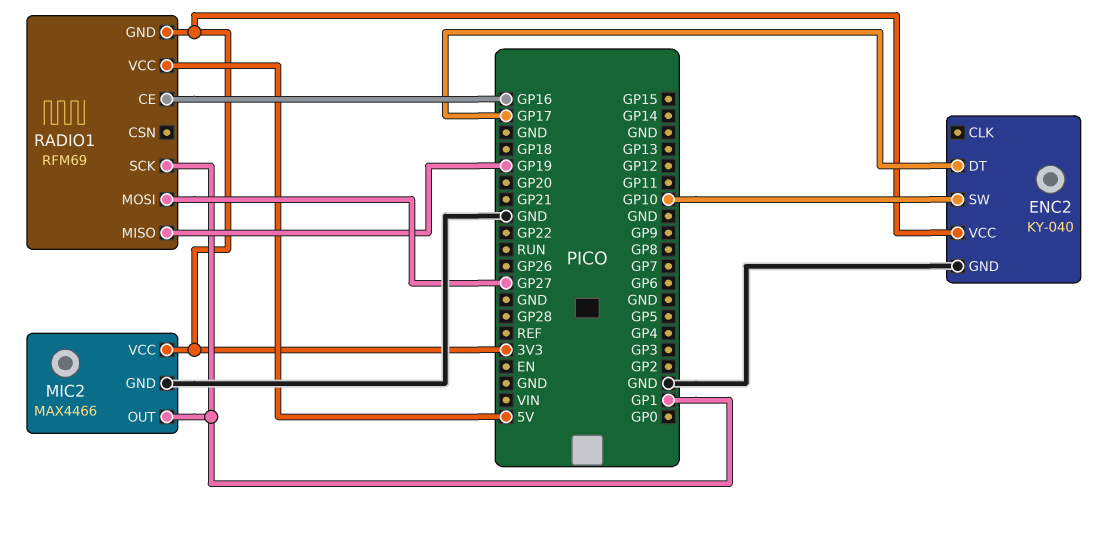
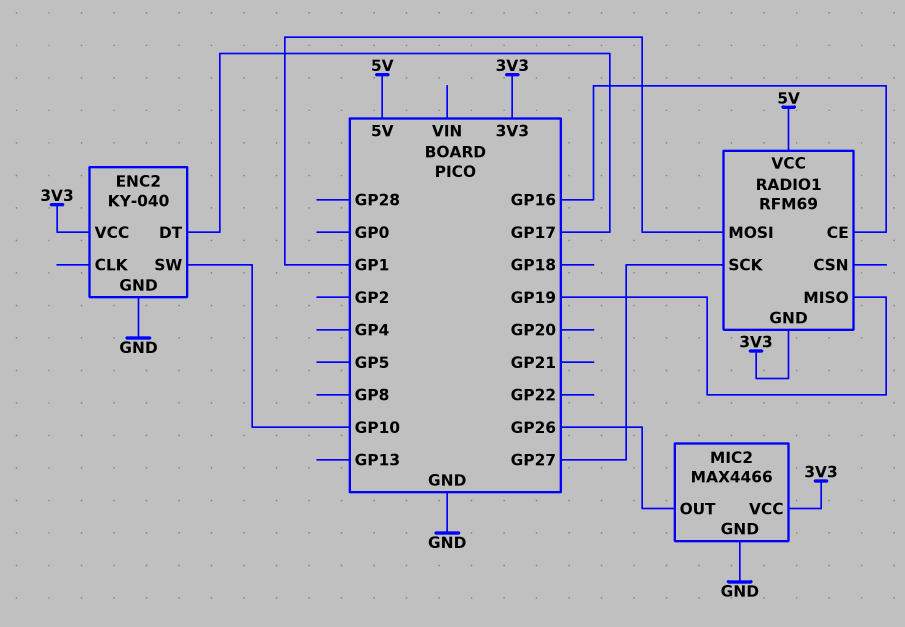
MIC2 pin OUT: GP1 -> GP26
RADIO1 pin MOSI: GP27 -> GP1
RADIO1 pin SCK: GP1 -> GP27

